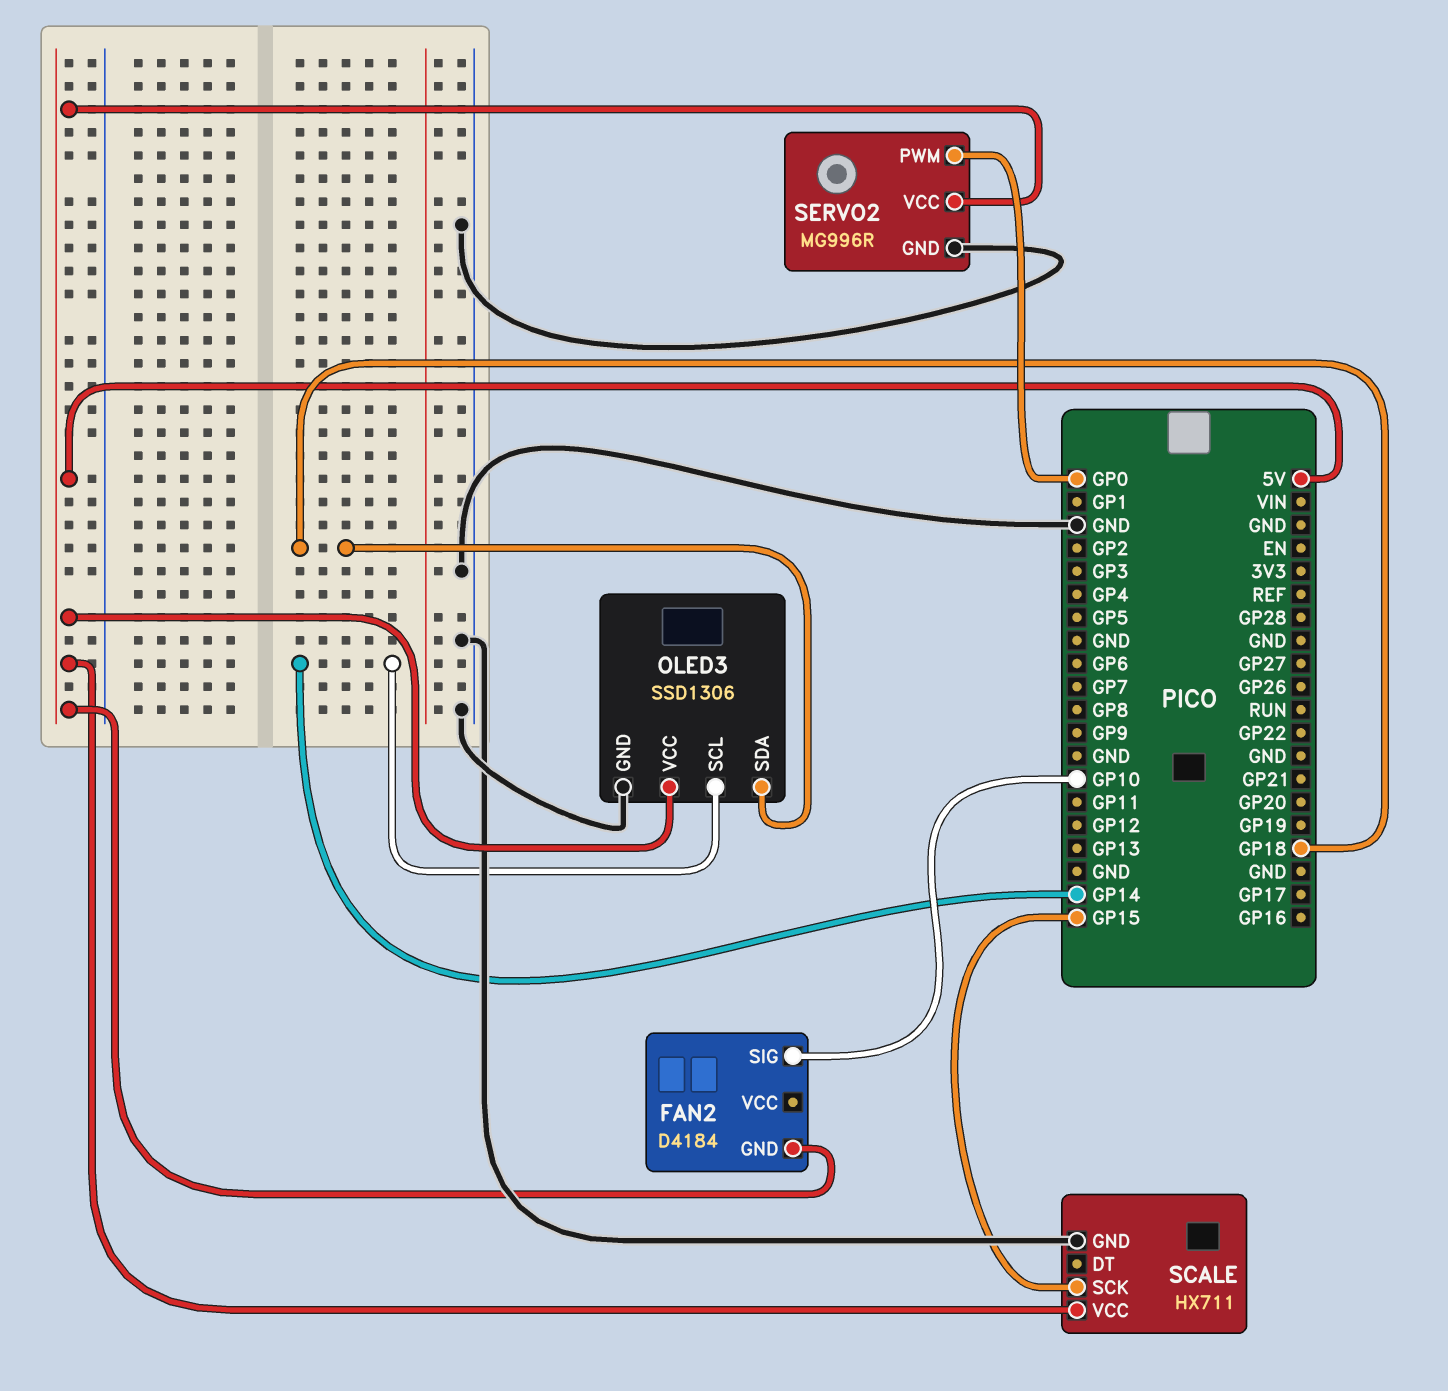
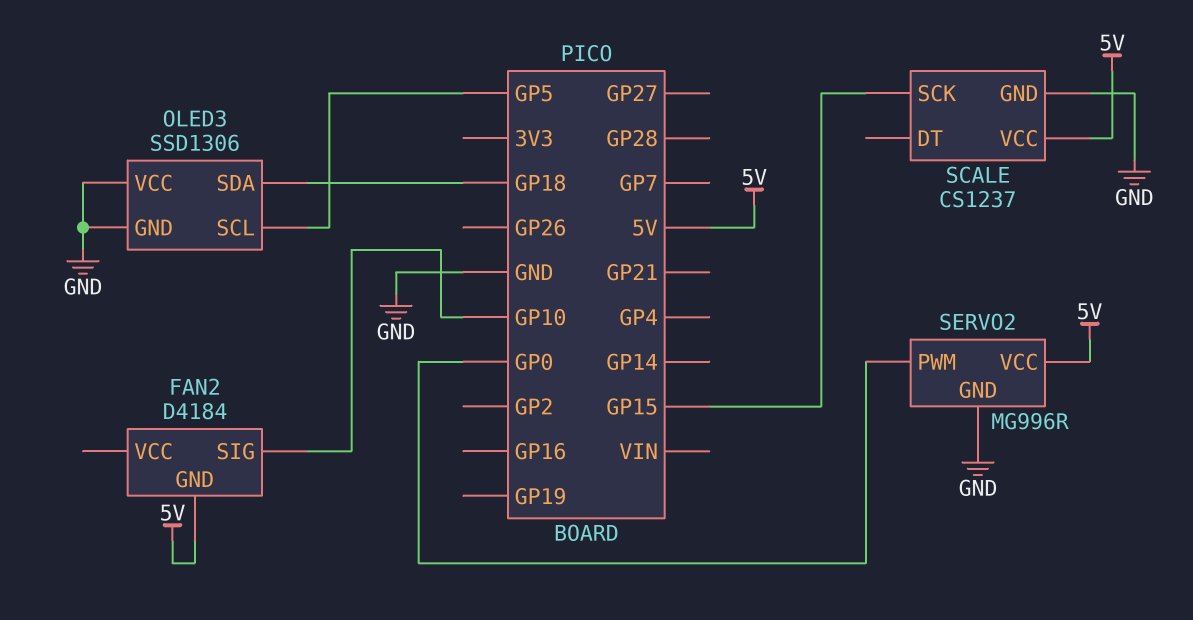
OLED3 pin SCL: GP14 -> GP5
OLED3 pin VCC: 5V -> GND
SCALE: HX711 -> CS1237

